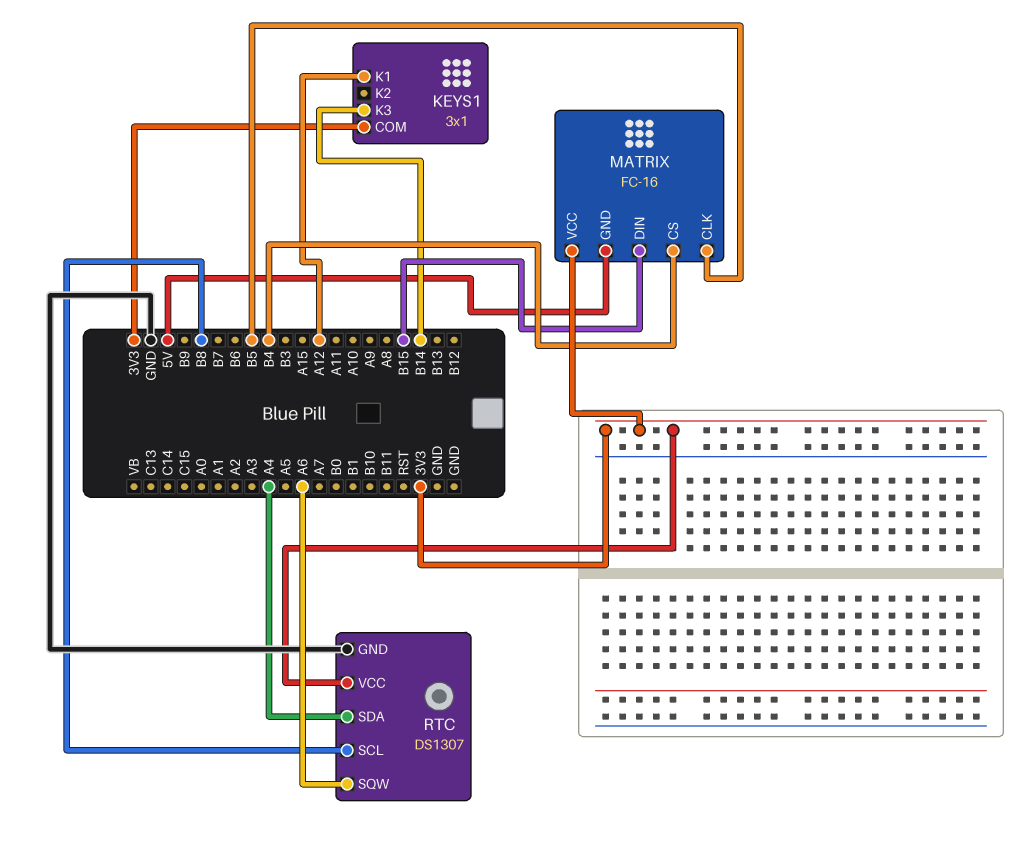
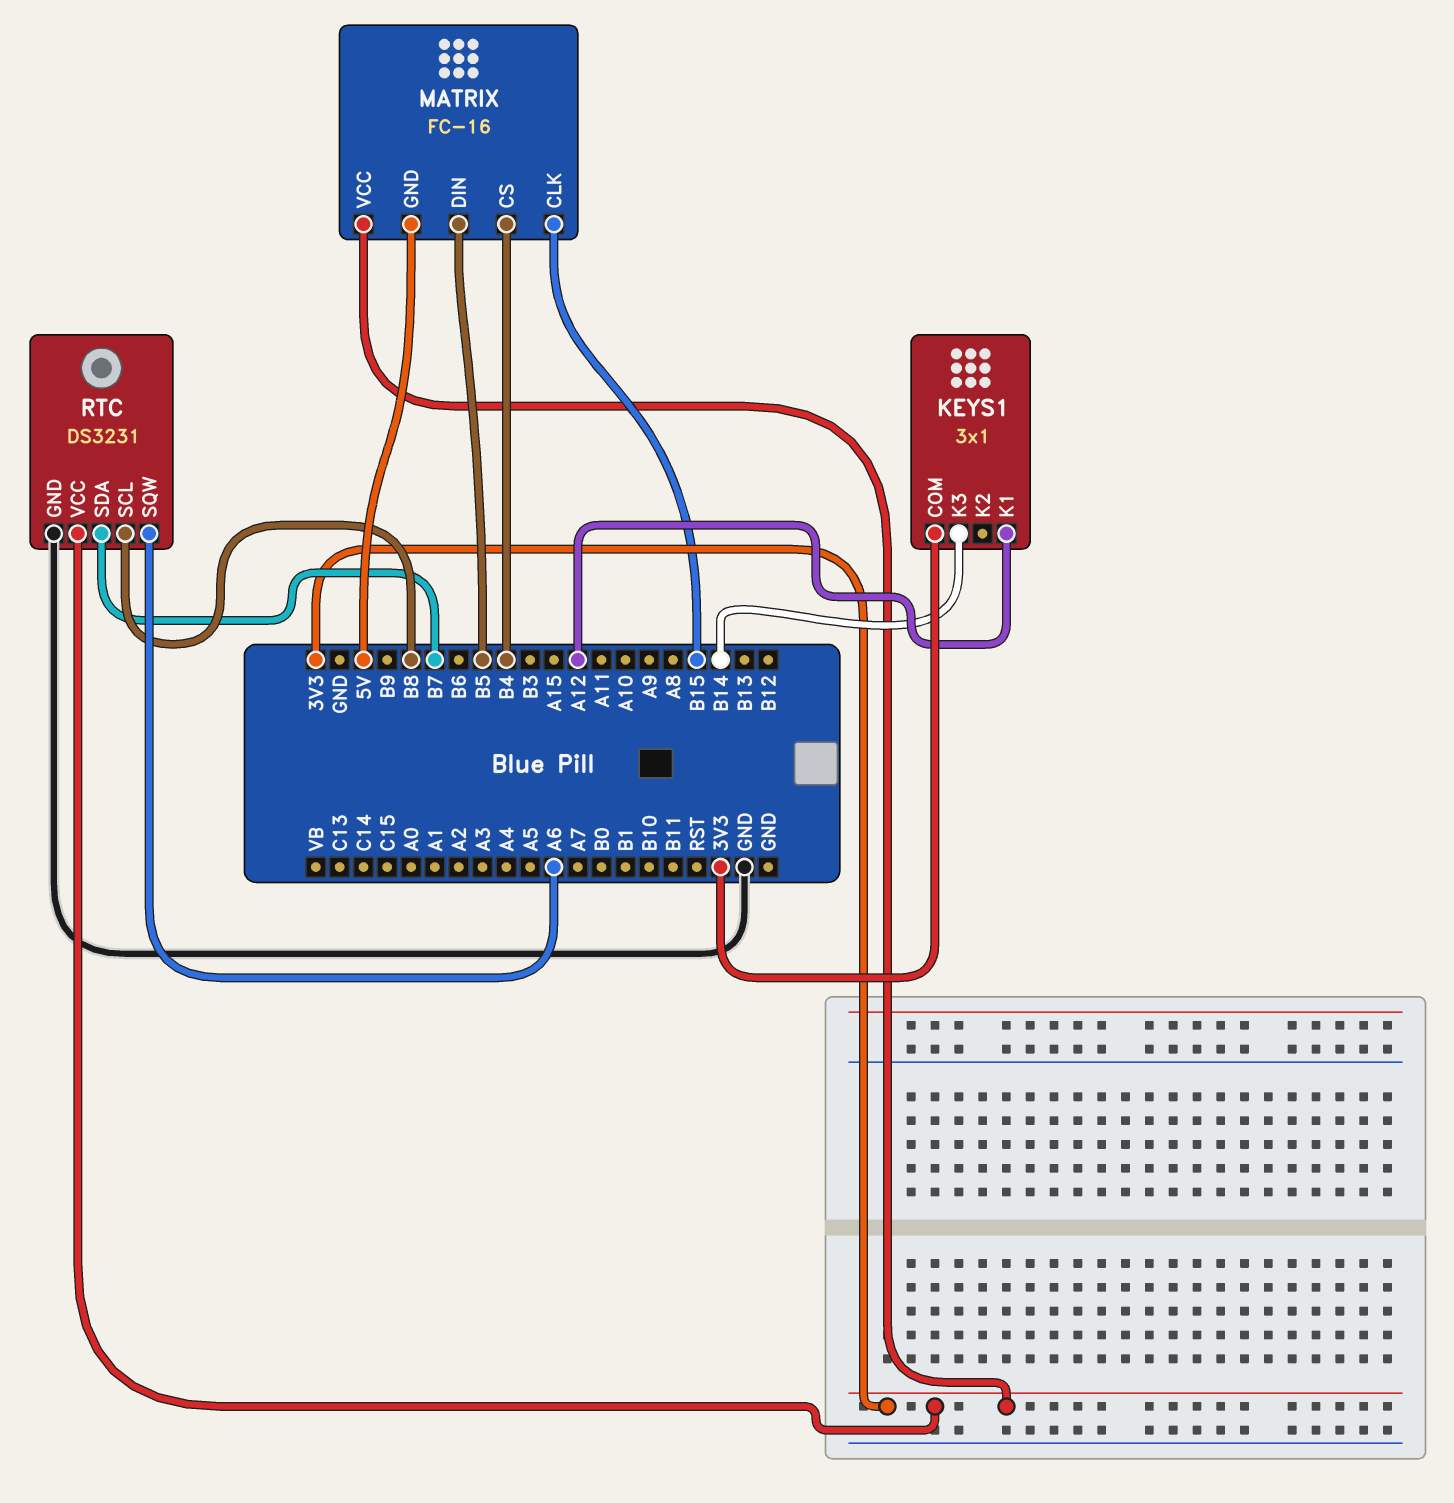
MATRIX pin CLK: B5 -> B15
MATRIX pin DIN: B15 -> B5
RTC: DS1307 -> DS3231
RTC pin SDA: A4 -> B7

